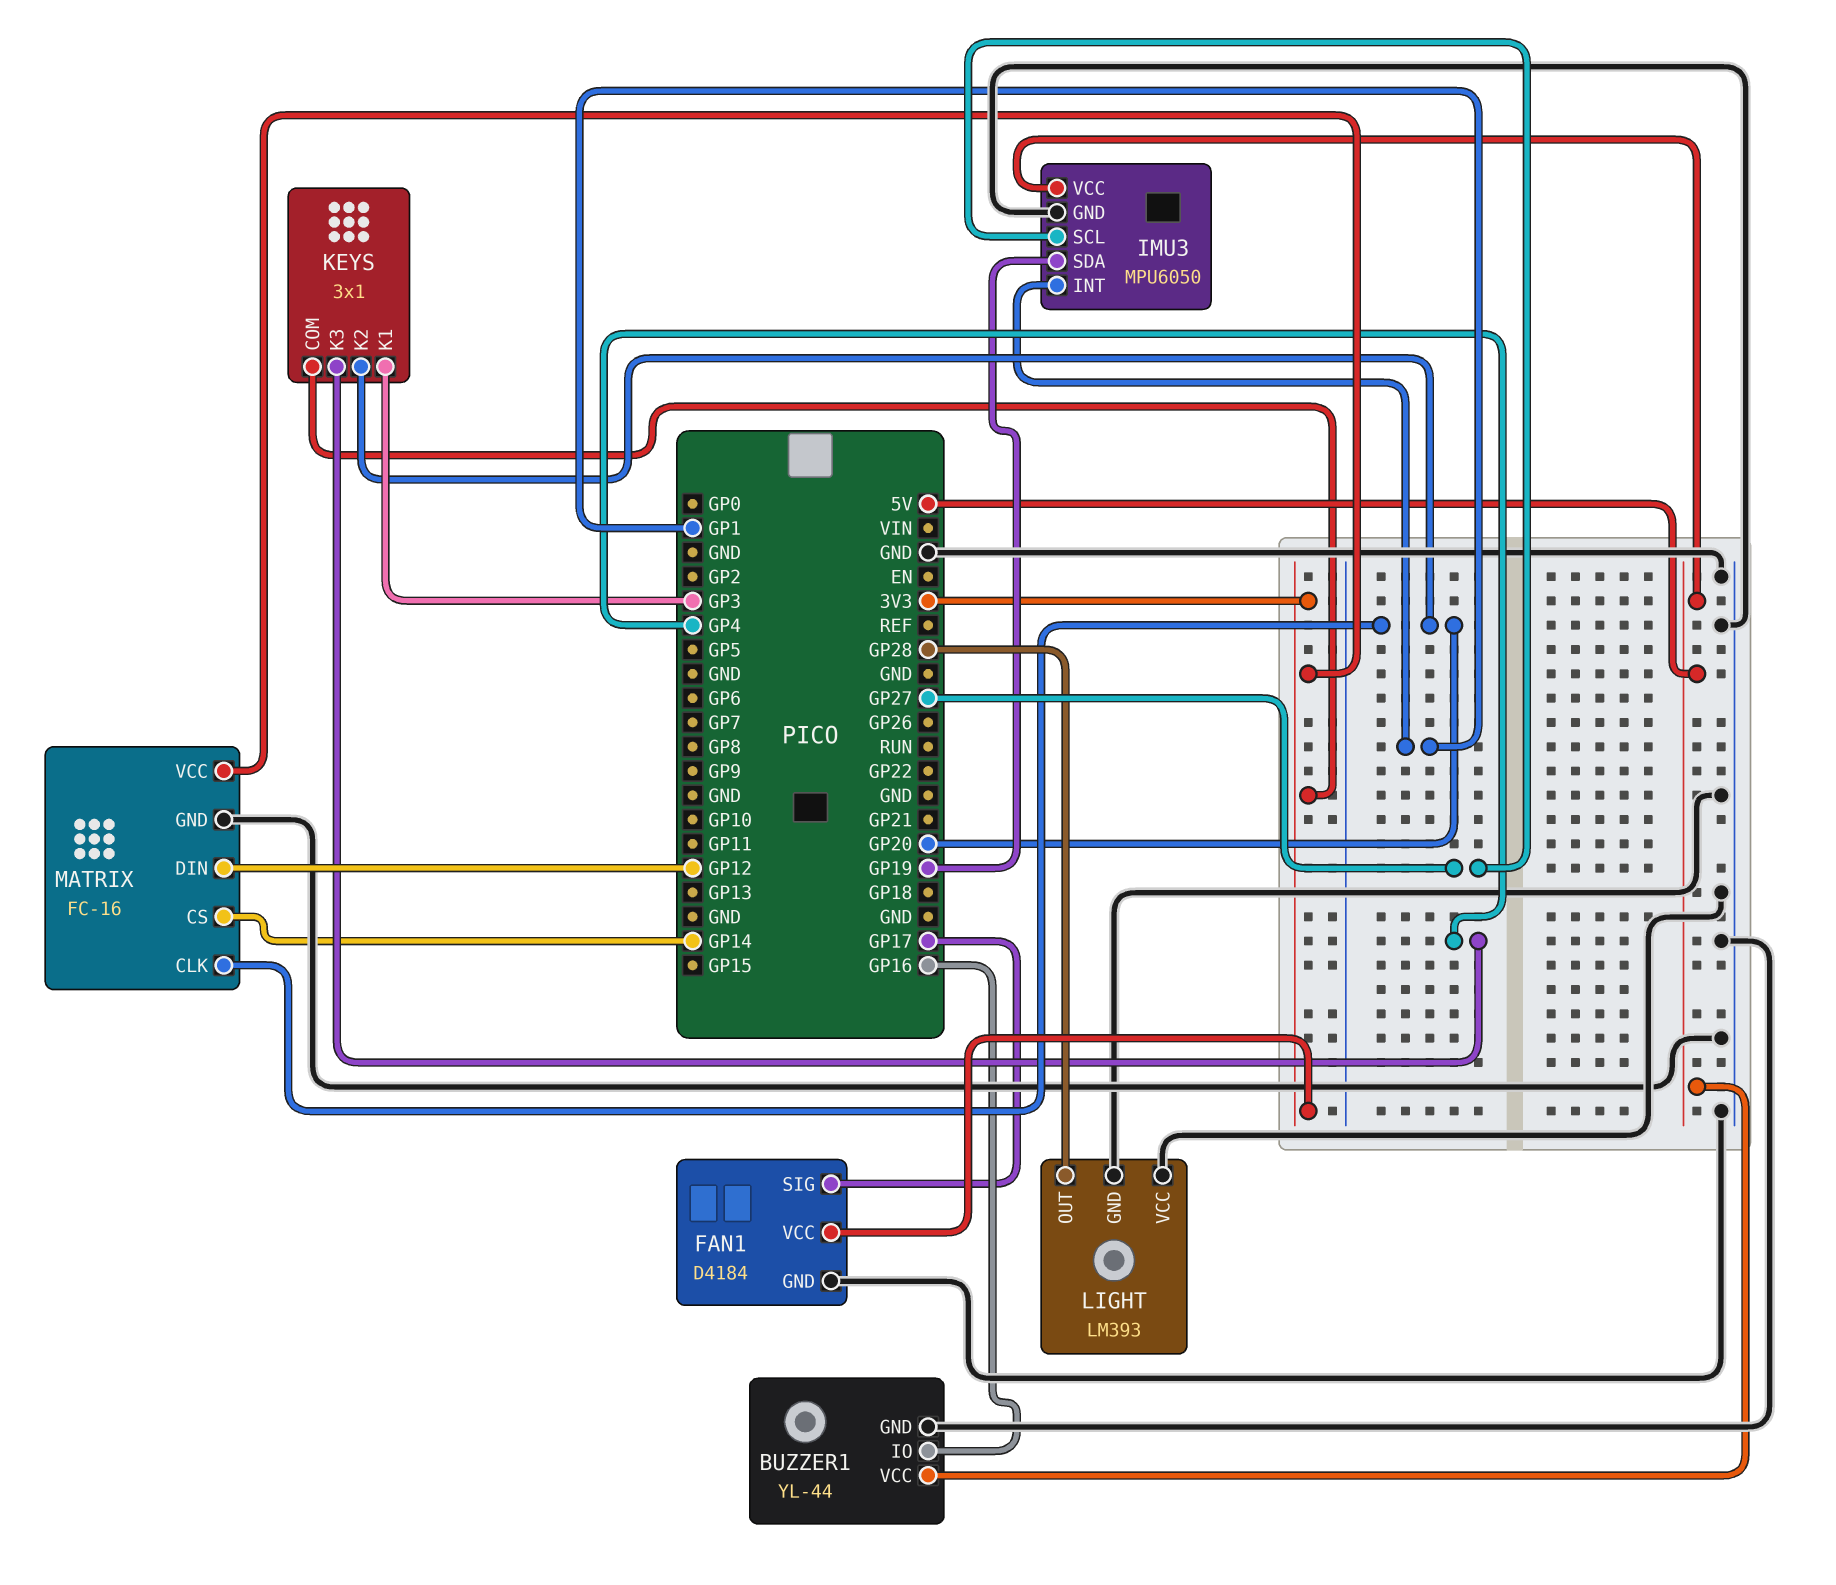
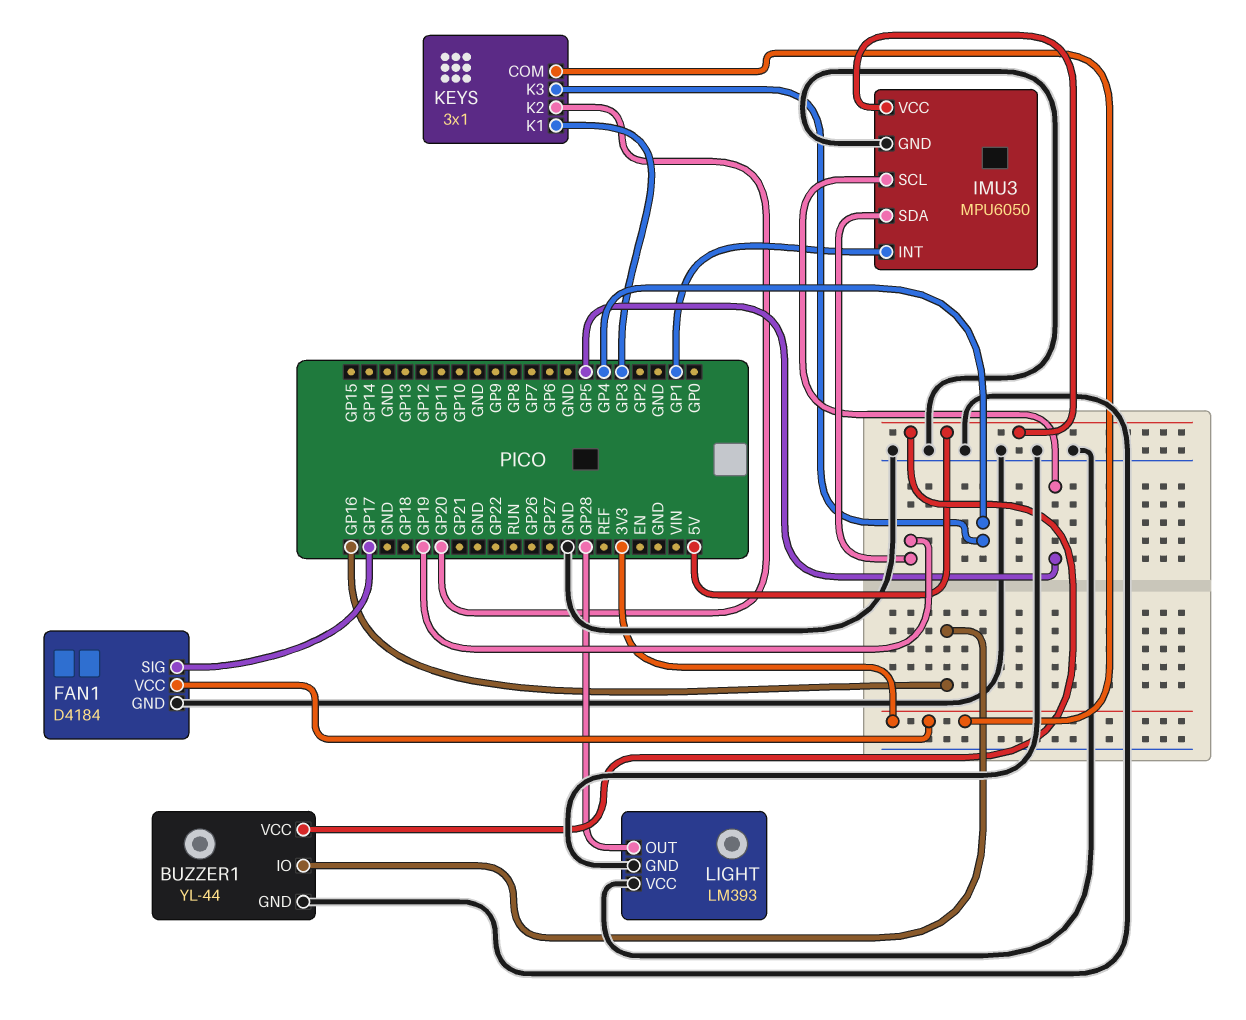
IMU3 pin SCL: GP27 -> GP5
MATRIX: FC-16 -> none
MATRIX pin CLK: GP20 -> none
MATRIX pin CS: GP14 -> none
MATRIX pin DIN: GP12 -> none
MATRIX pin GND: GND -> none
MATRIX pin VCC: 3V3 -> none

